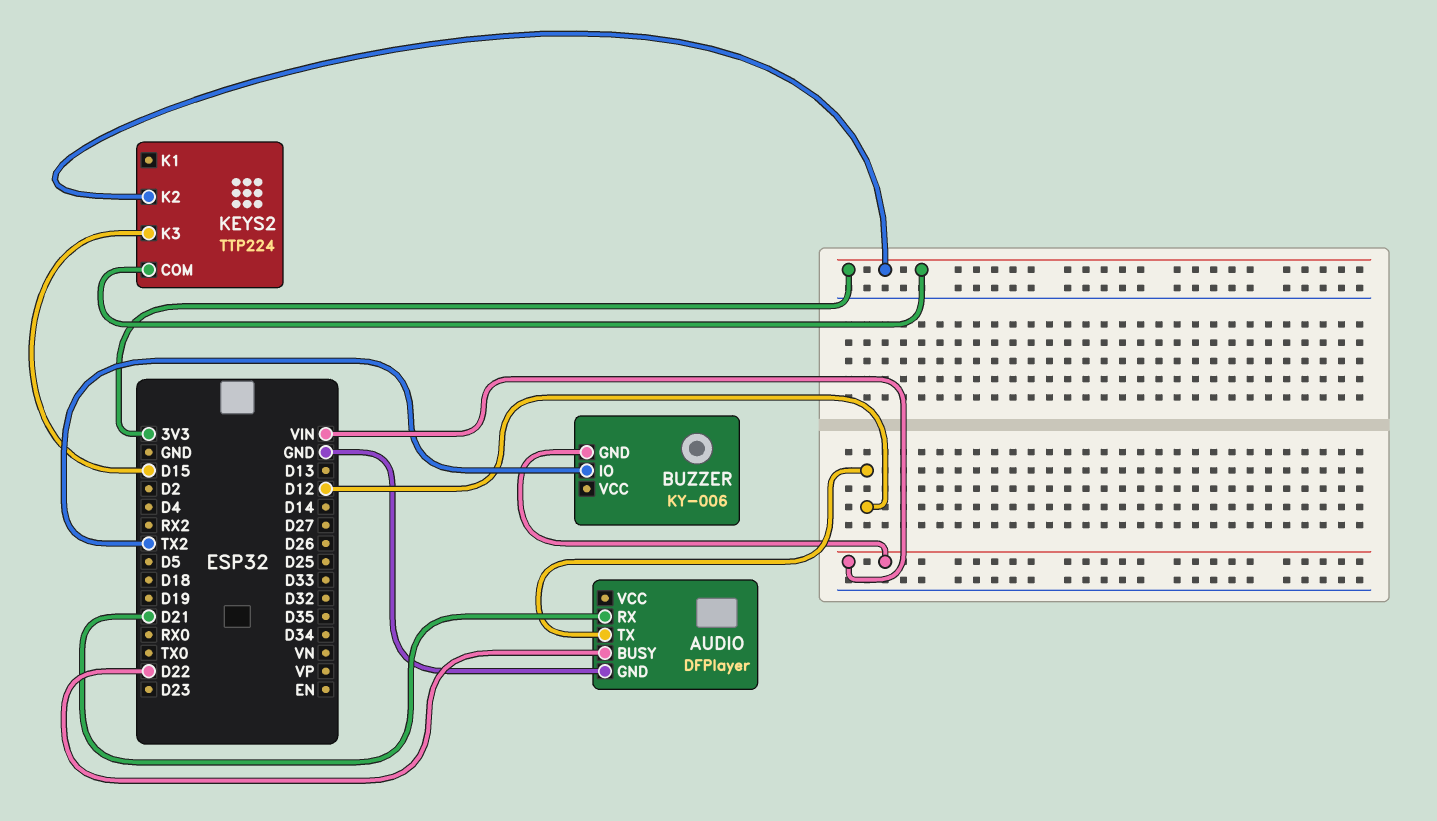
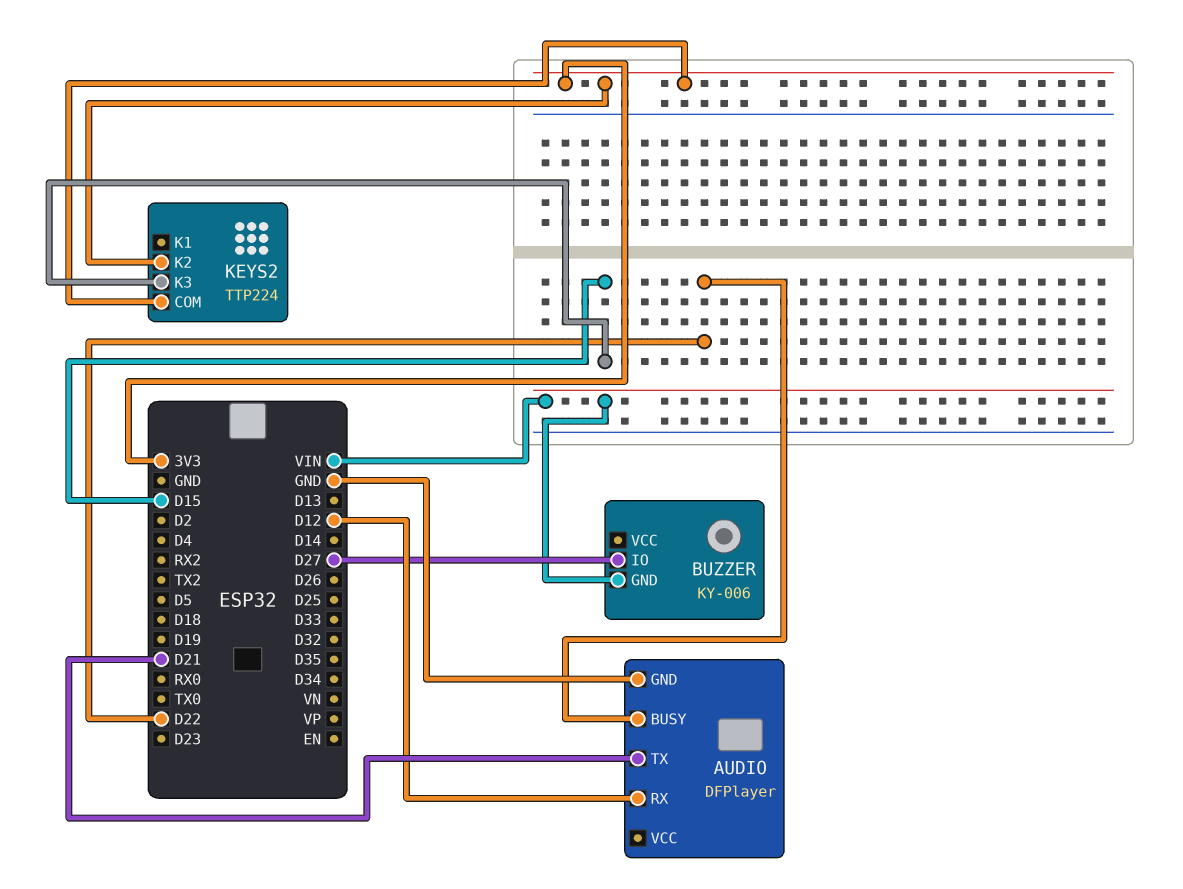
AUDIO pin RX: D21 -> D12
AUDIO pin TX: D12 -> D21
BUZZER pin IO: TX2 -> D27

